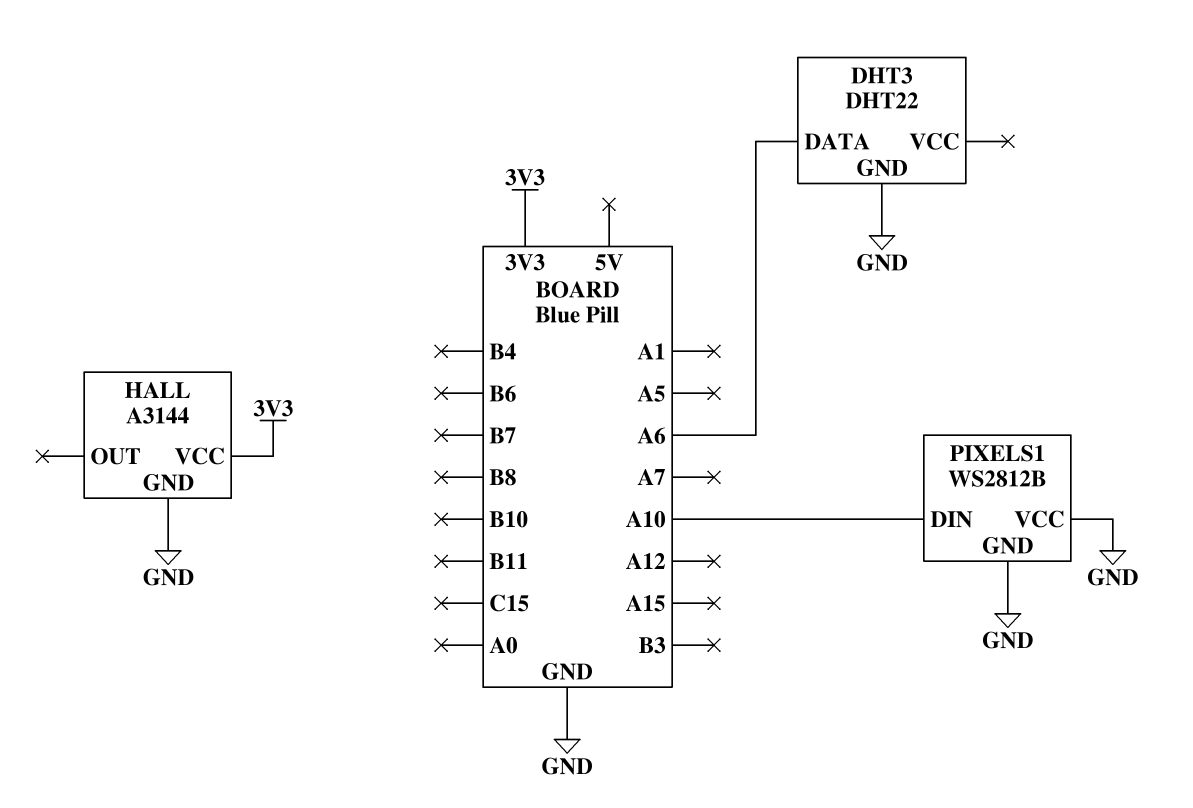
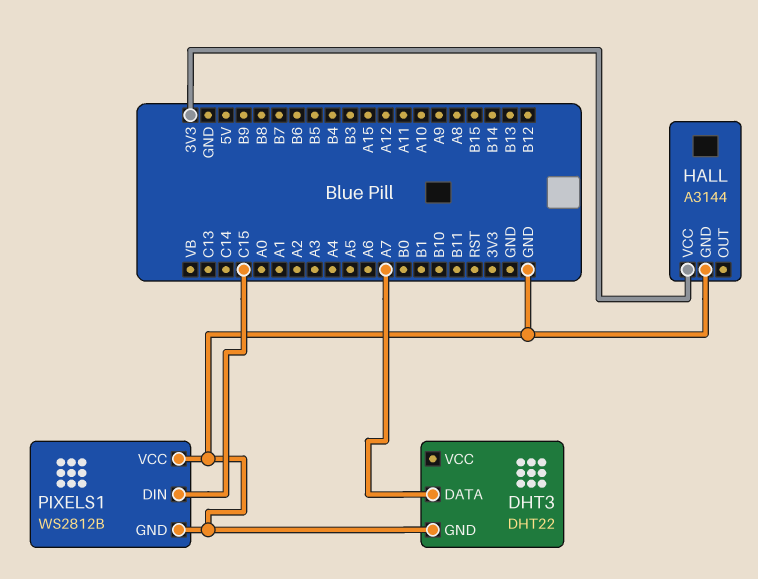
DHT3 pin DATA: A6 -> A7
PIXELS1 pin DIN: A10 -> C15

